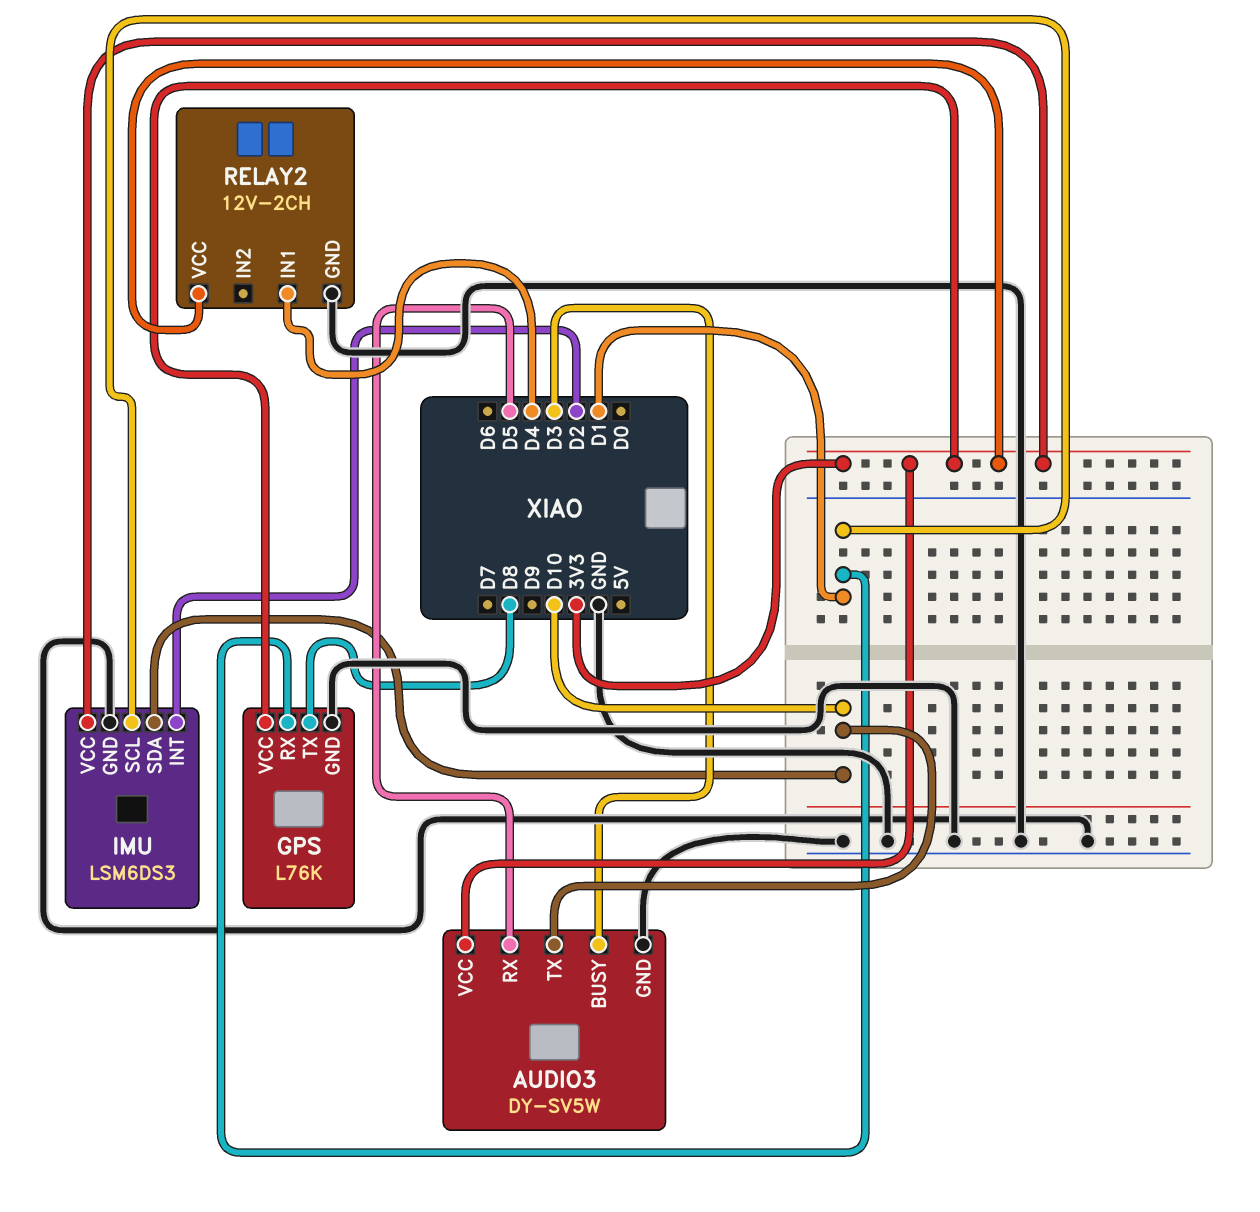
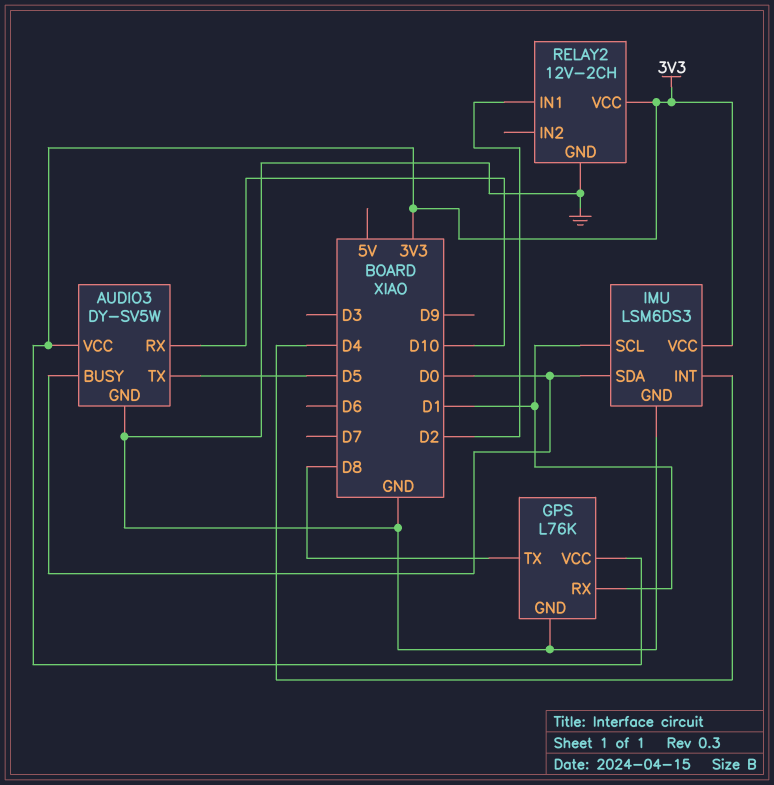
AUDIO3 pin BUSY: D3 -> D0
AUDIO3 pin RX: D5 -> D10
AUDIO3 pin TX: D10 -> D5
IMU pin INT: D2 -> D4
IMU pin SDA: D10 -> D0
RELAY2 pin IN1: D4 -> D2

